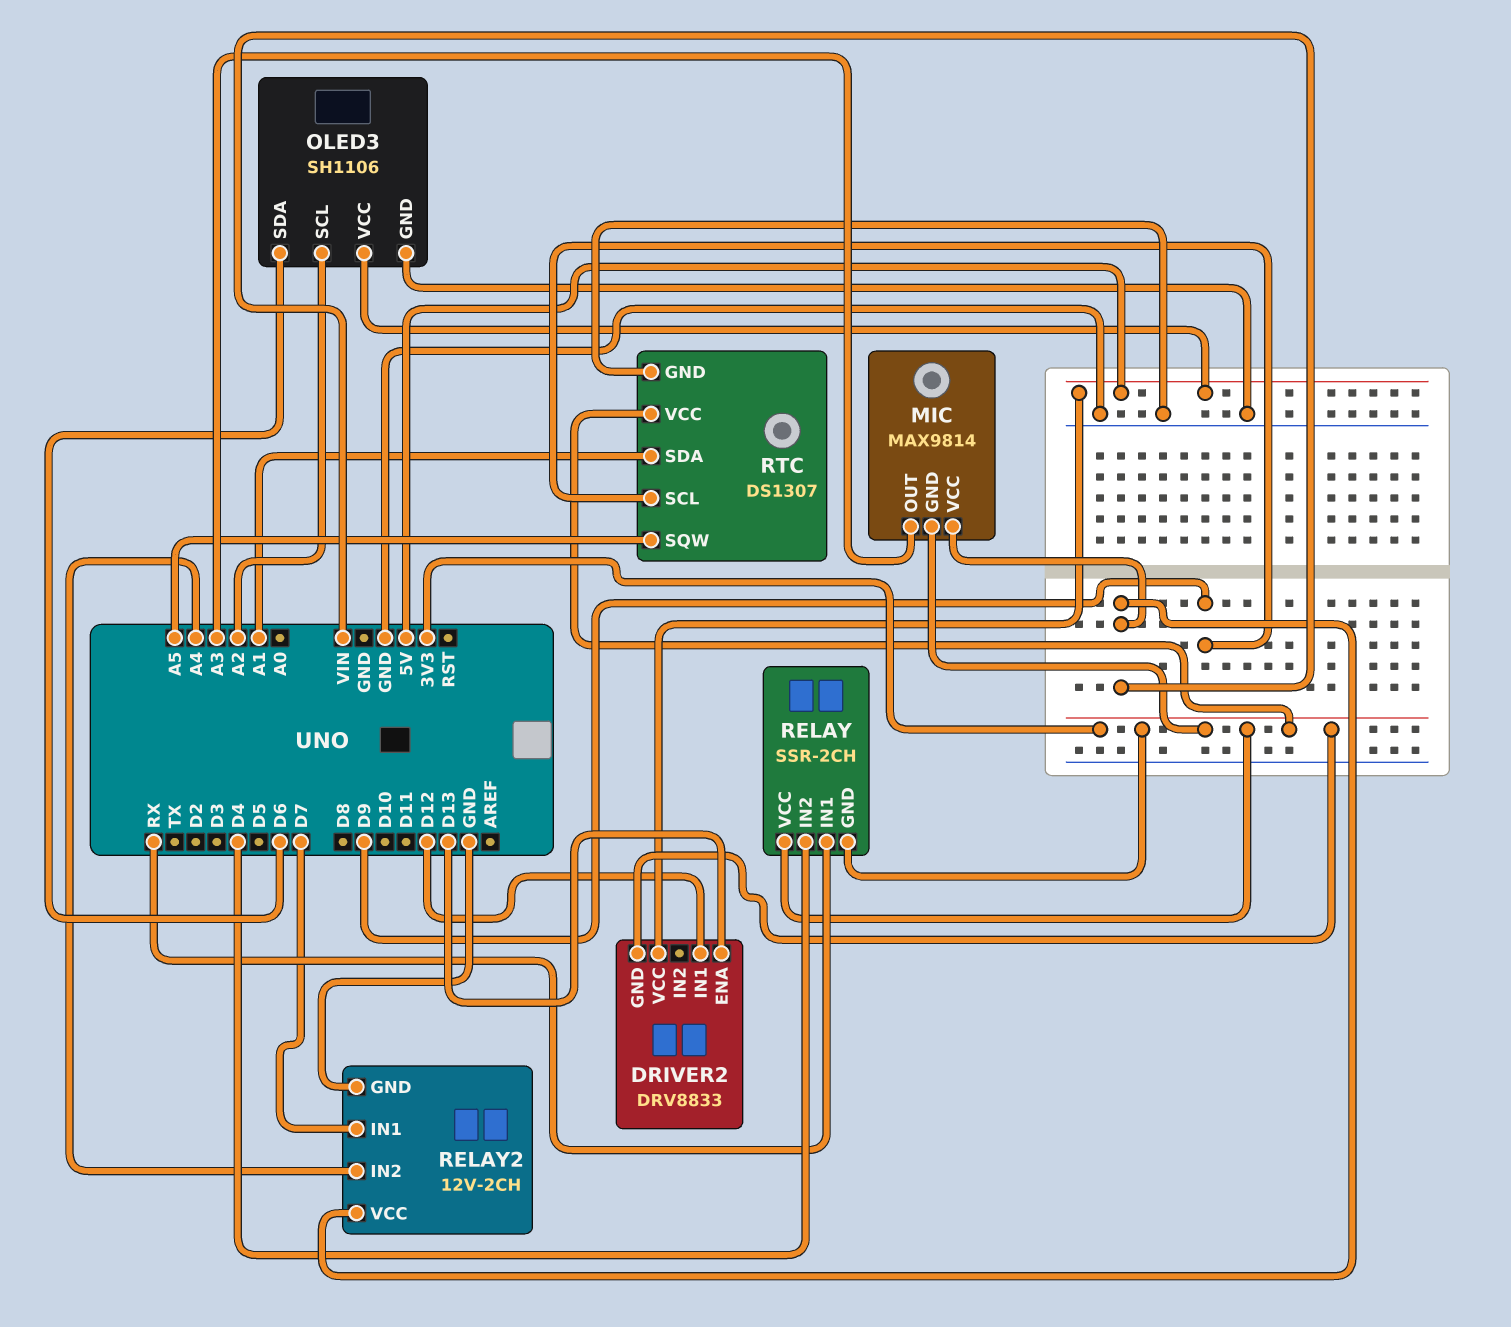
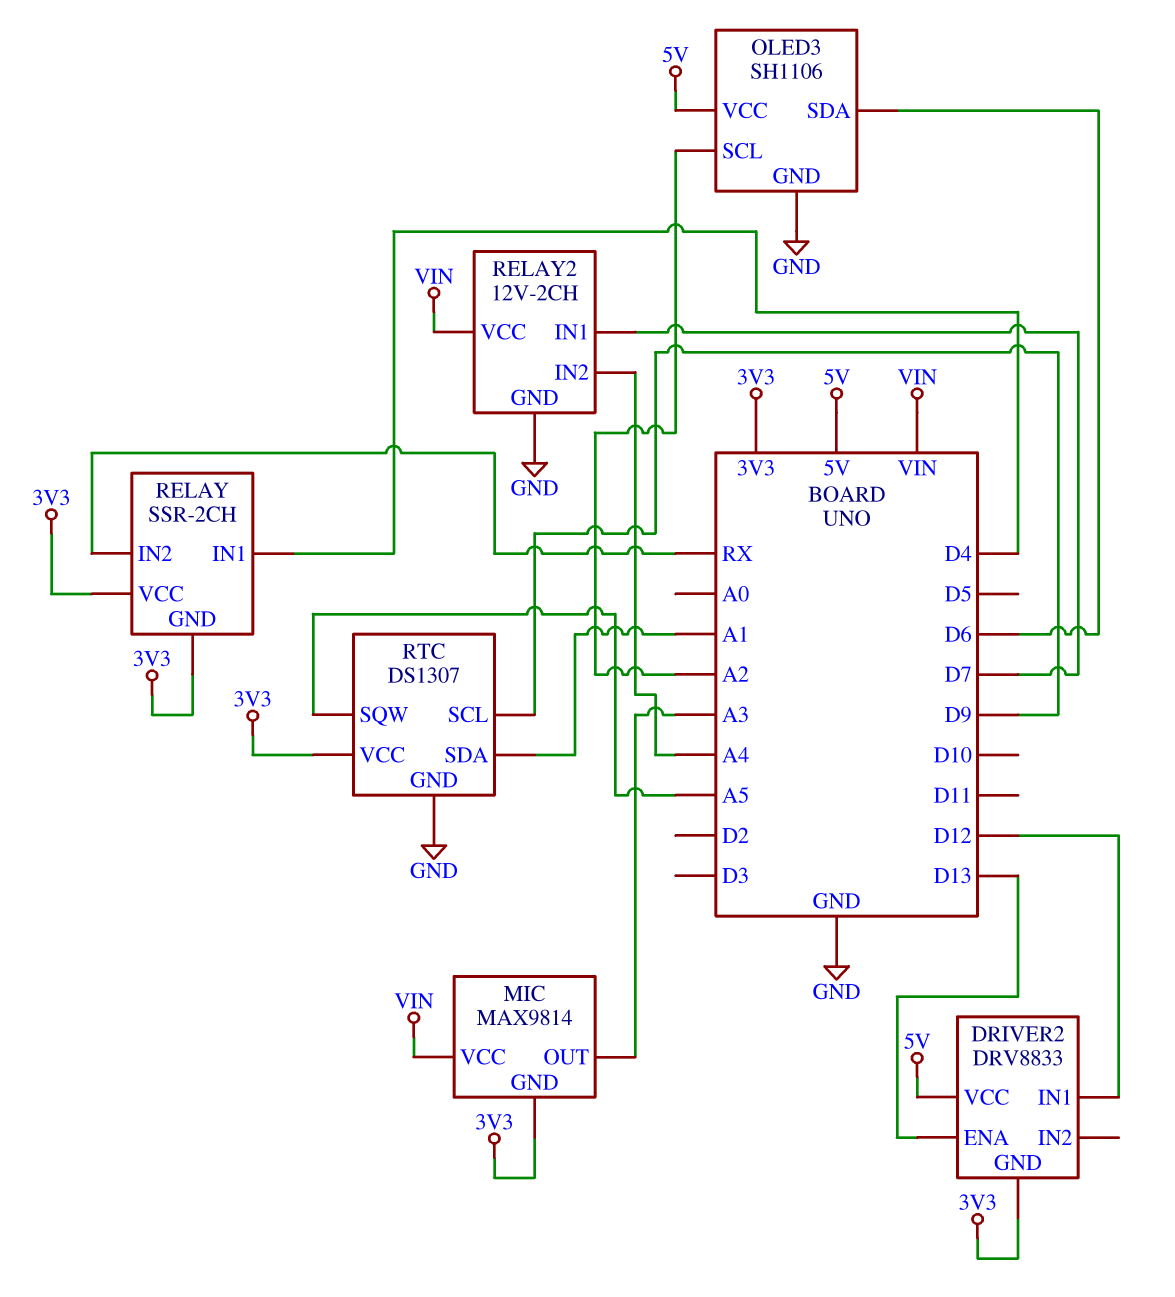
RELAY pin IN1: RX -> D4
RELAY pin IN2: D4 -> RX

